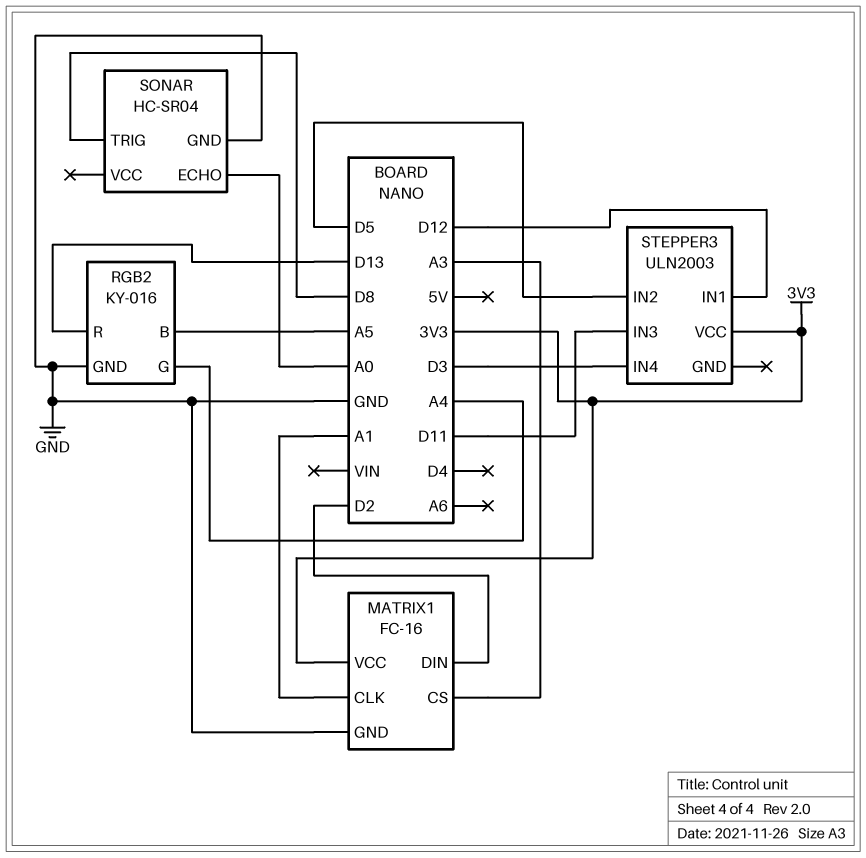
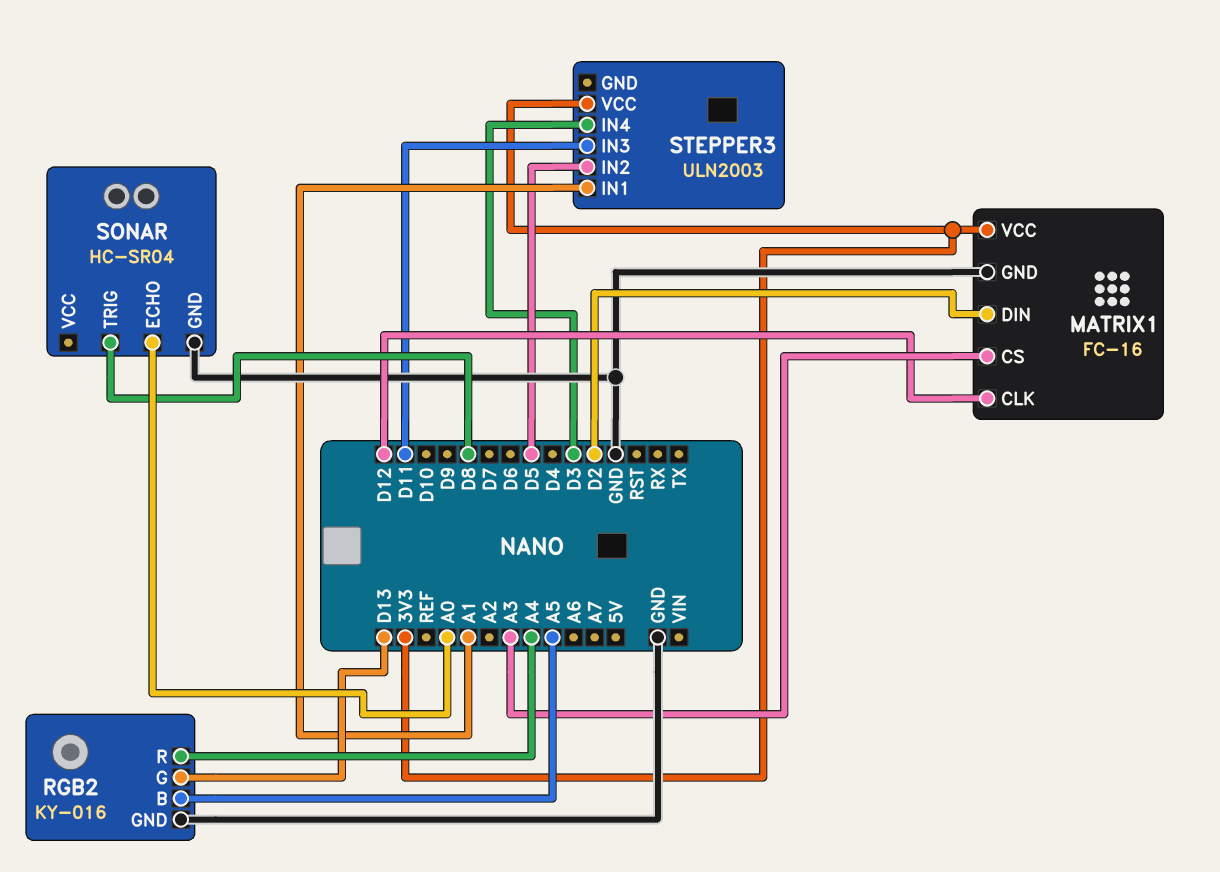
MATRIX1 pin CLK: A1 -> D12
RGB2 pin G: A4 -> D13
RGB2 pin R: D13 -> A4
STEPPER3 pin IN1: D12 -> A1

